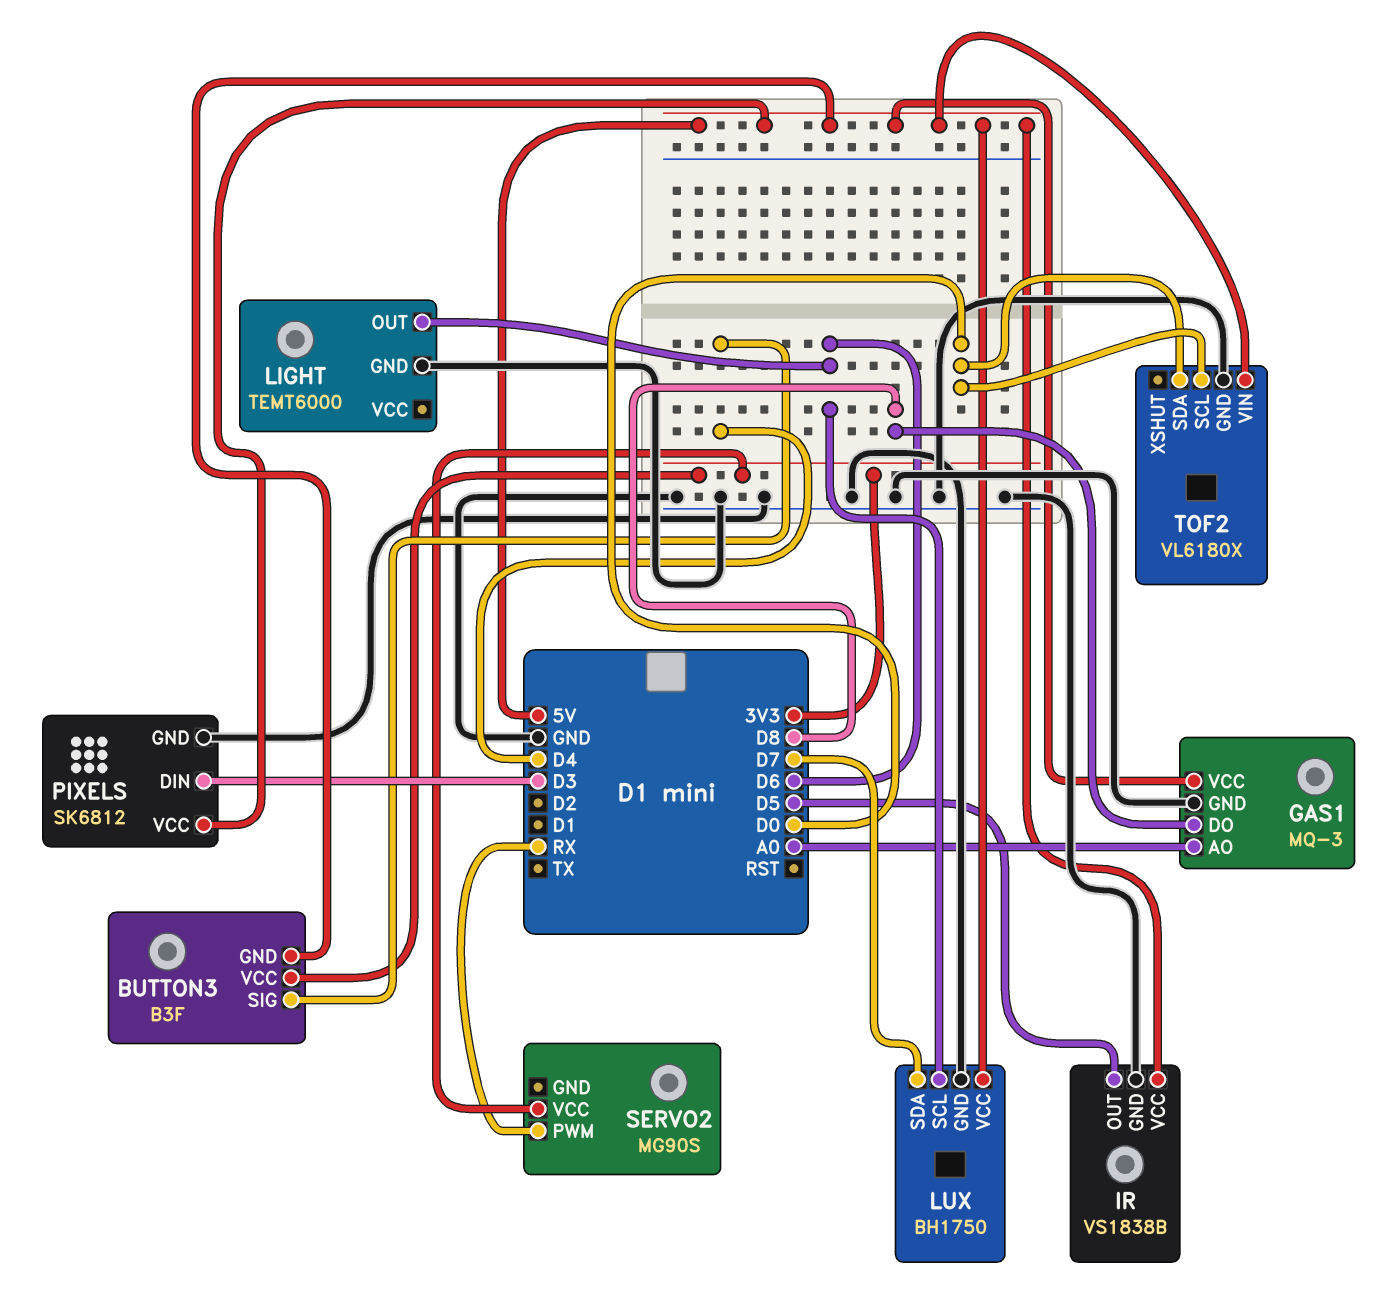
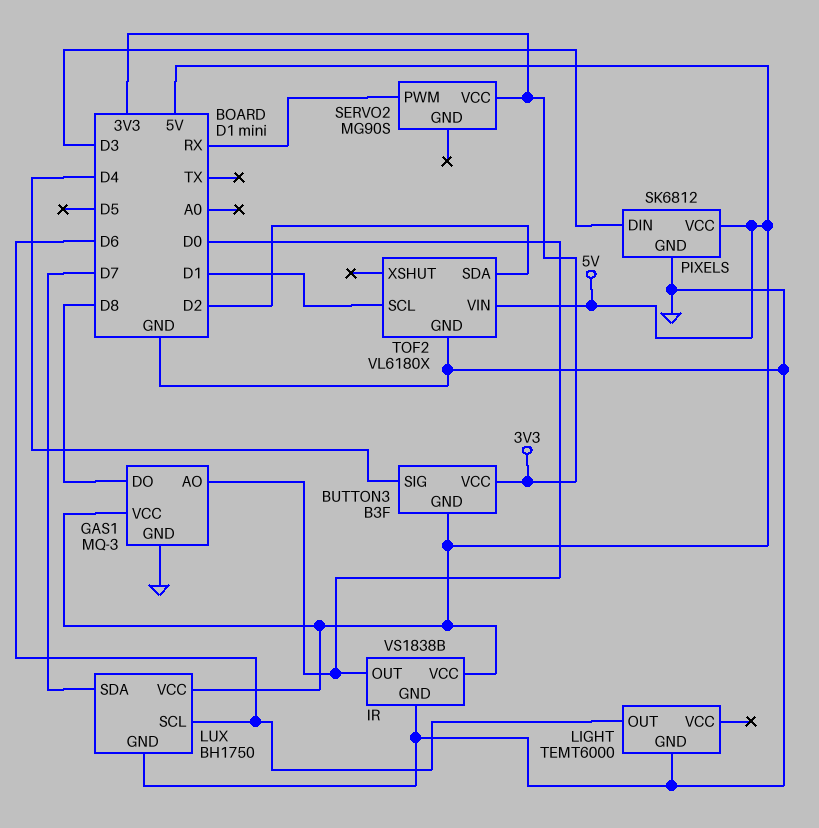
GAS1 pin AO: A0 -> D0
IR pin OUT: D5 -> D0
TOF2 pin SCL: D0 -> D1
TOF2 pin SDA: D0 -> D2

